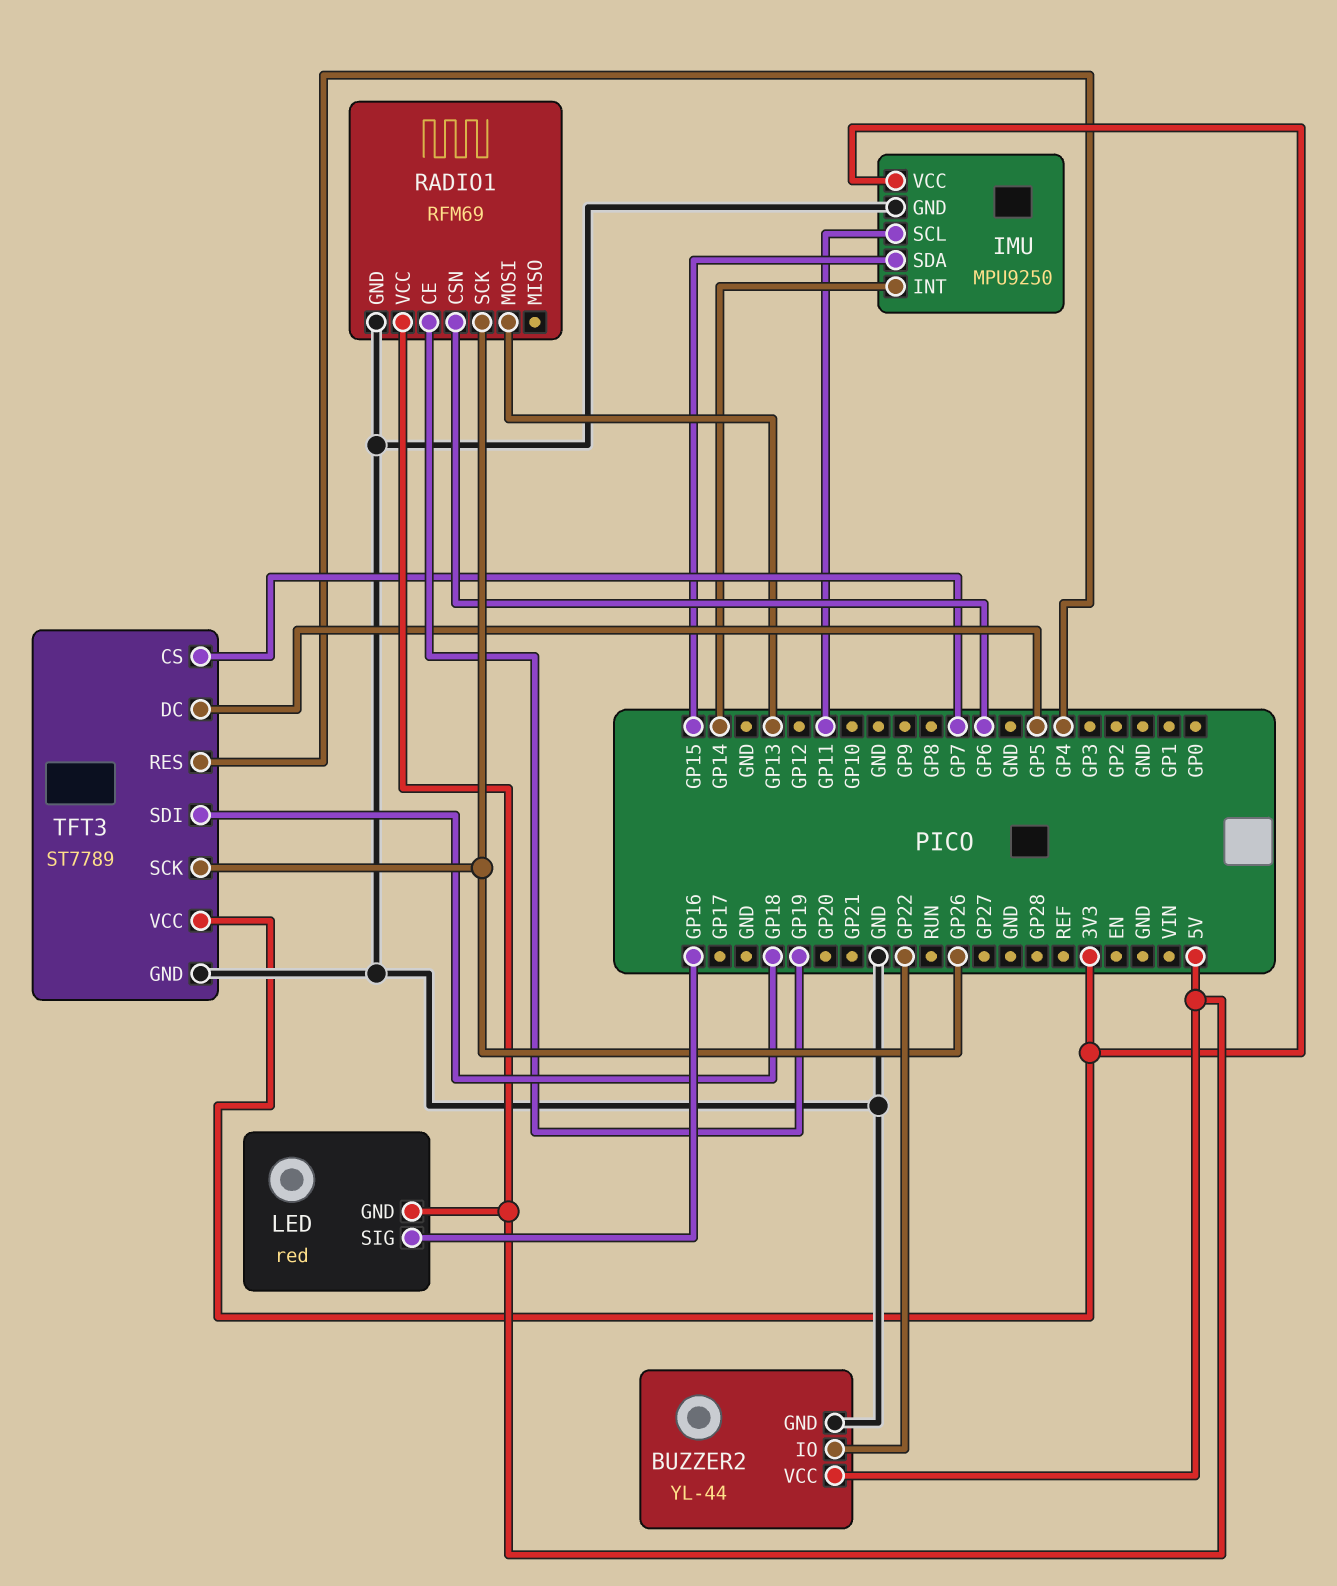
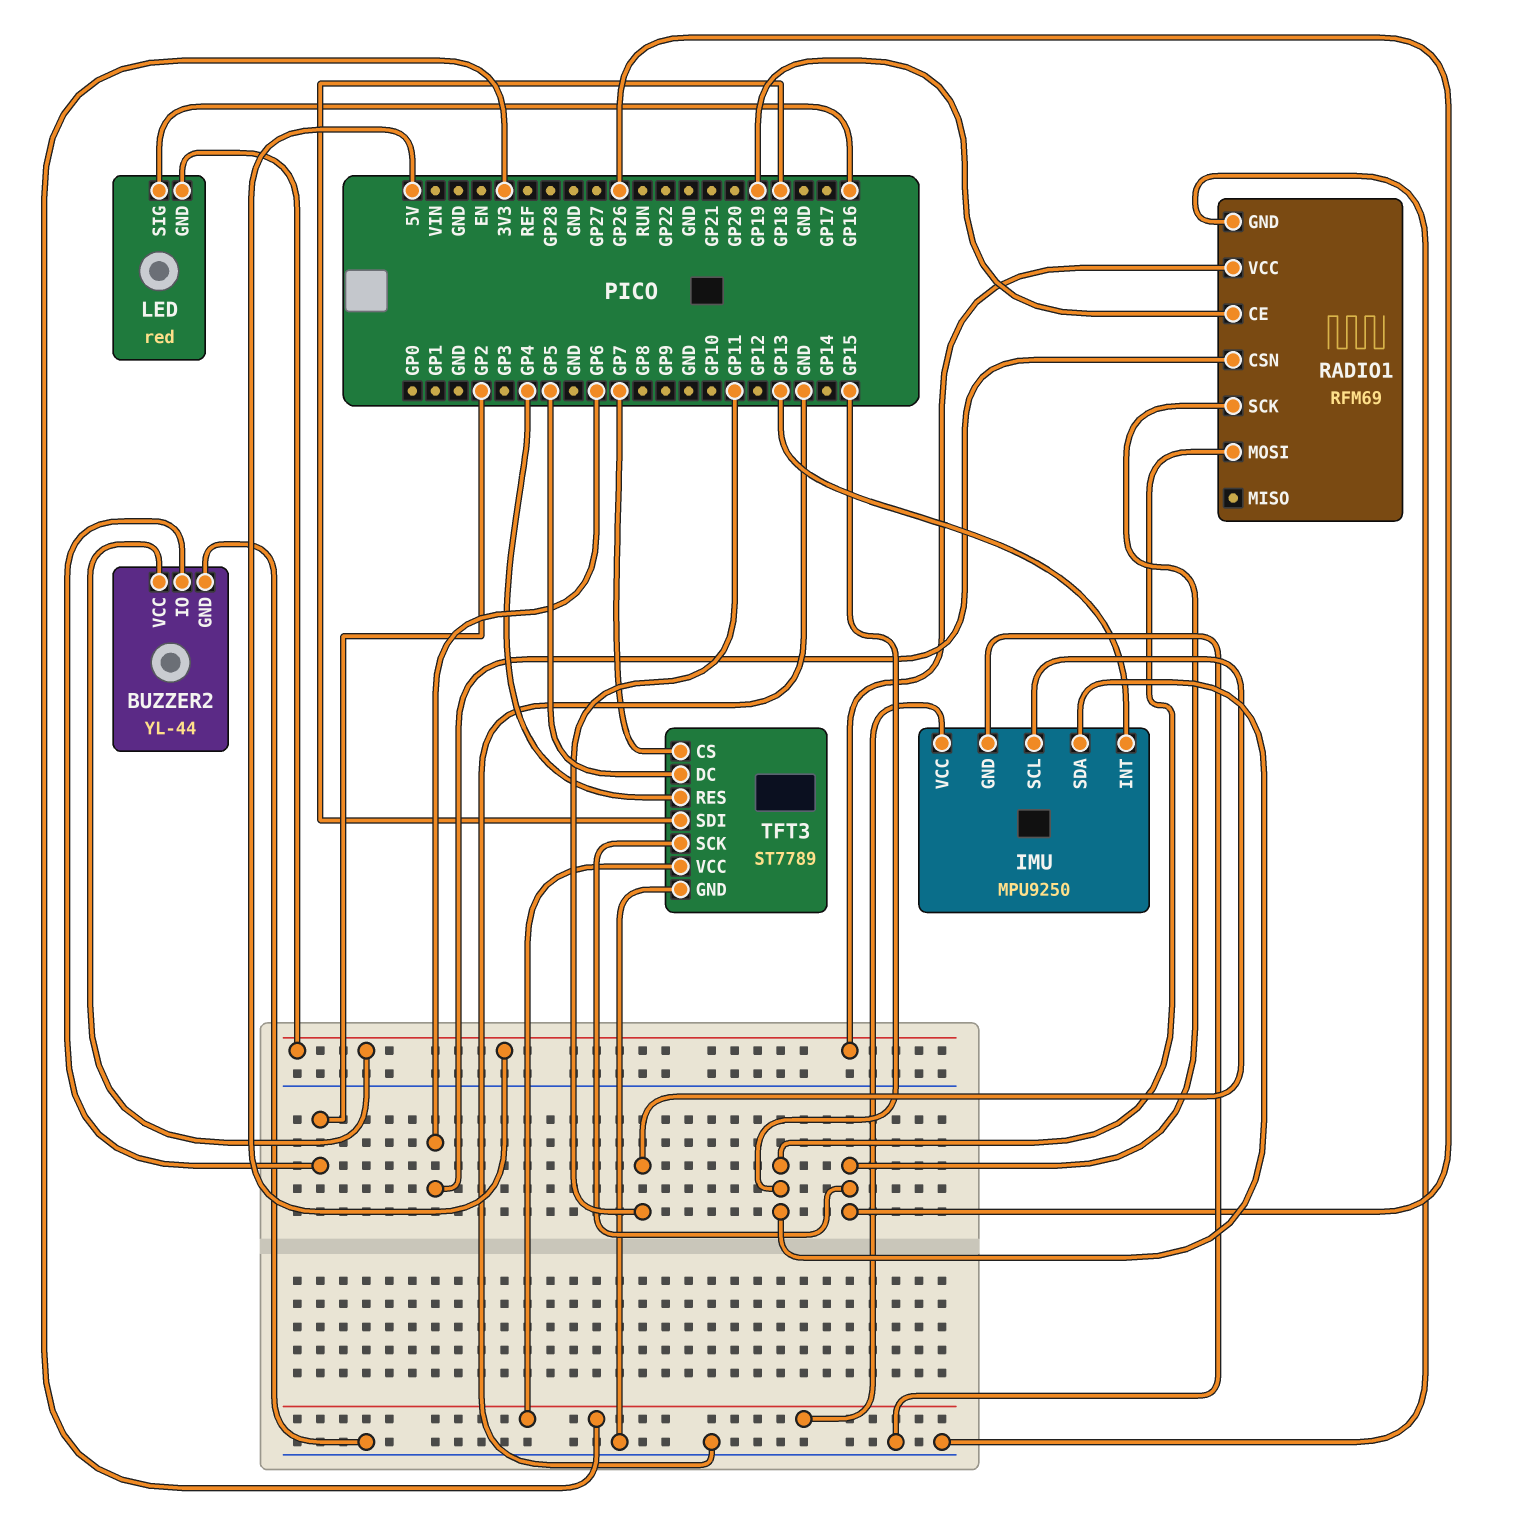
BUZZER2 pin IO: GP22 -> GP2
IMU pin INT: GP14 -> GP13
RADIO1 pin MOSI: GP13 -> GP15

